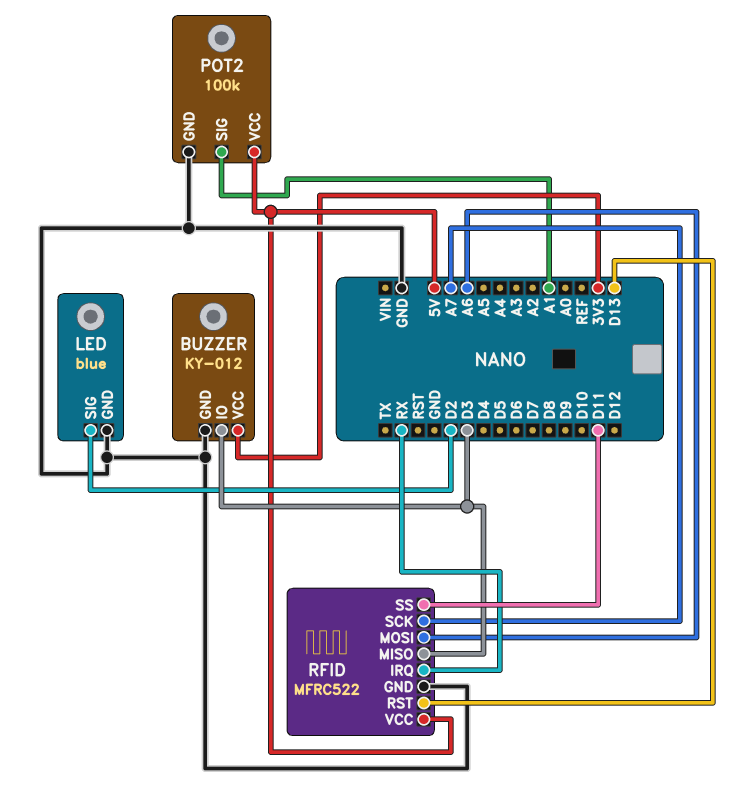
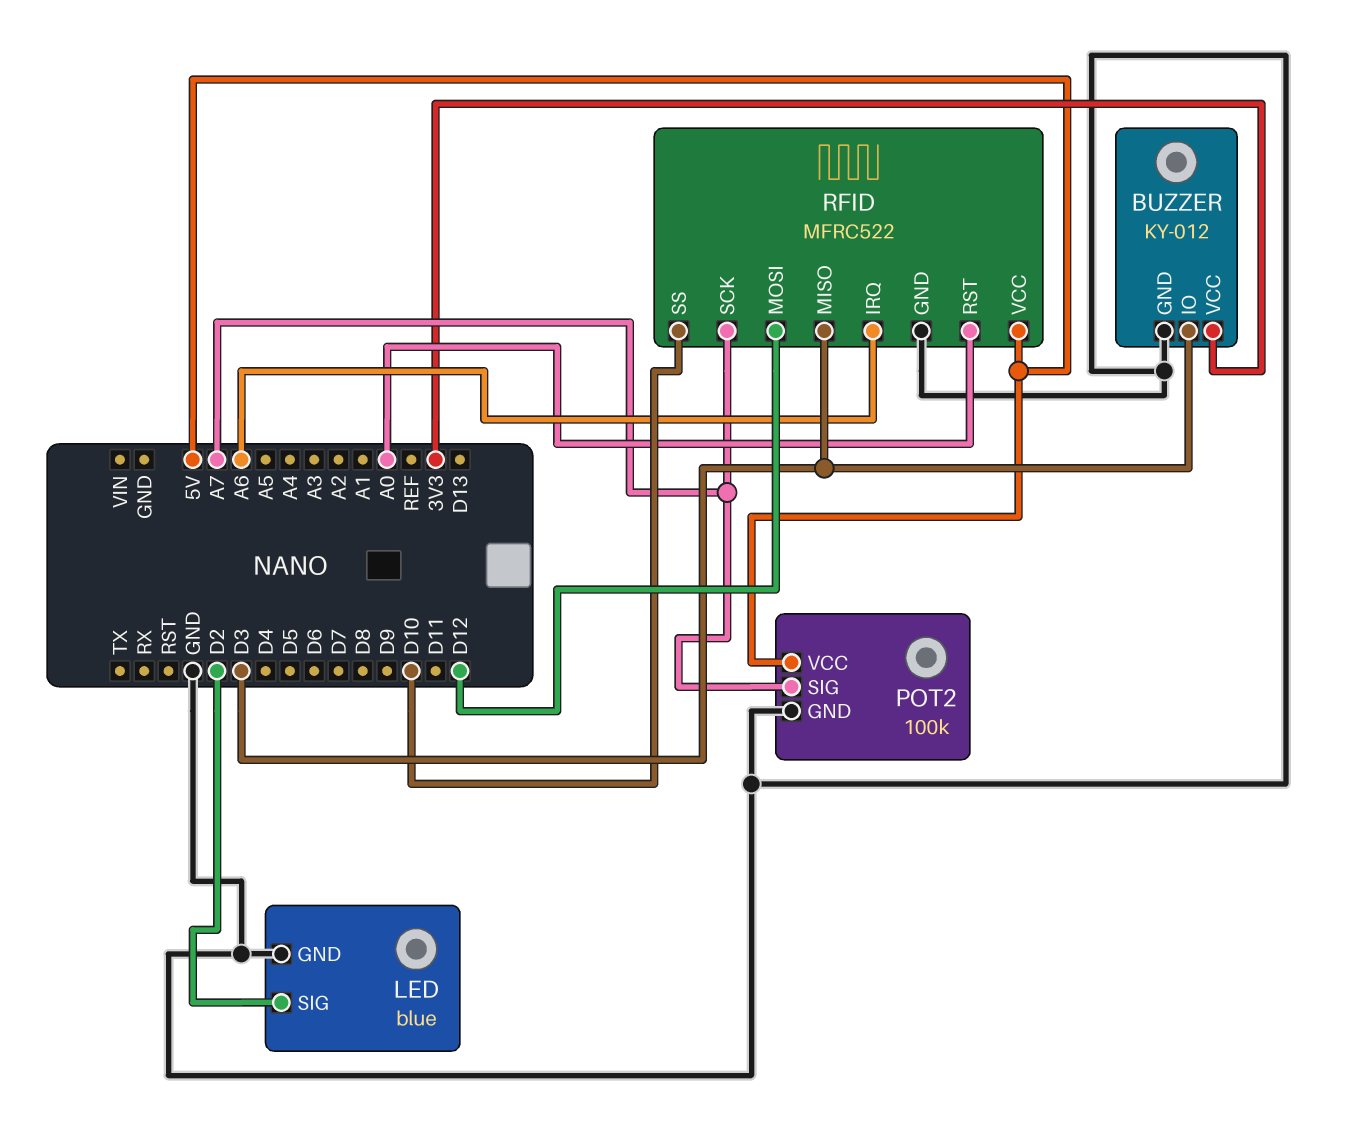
POT2 pin SIG: A1 -> A7
RFID pin IRQ: RX -> A6
RFID pin MOSI: A6 -> D12
RFID pin RST: D13 -> A0
RFID pin SS: D11 -> D10

